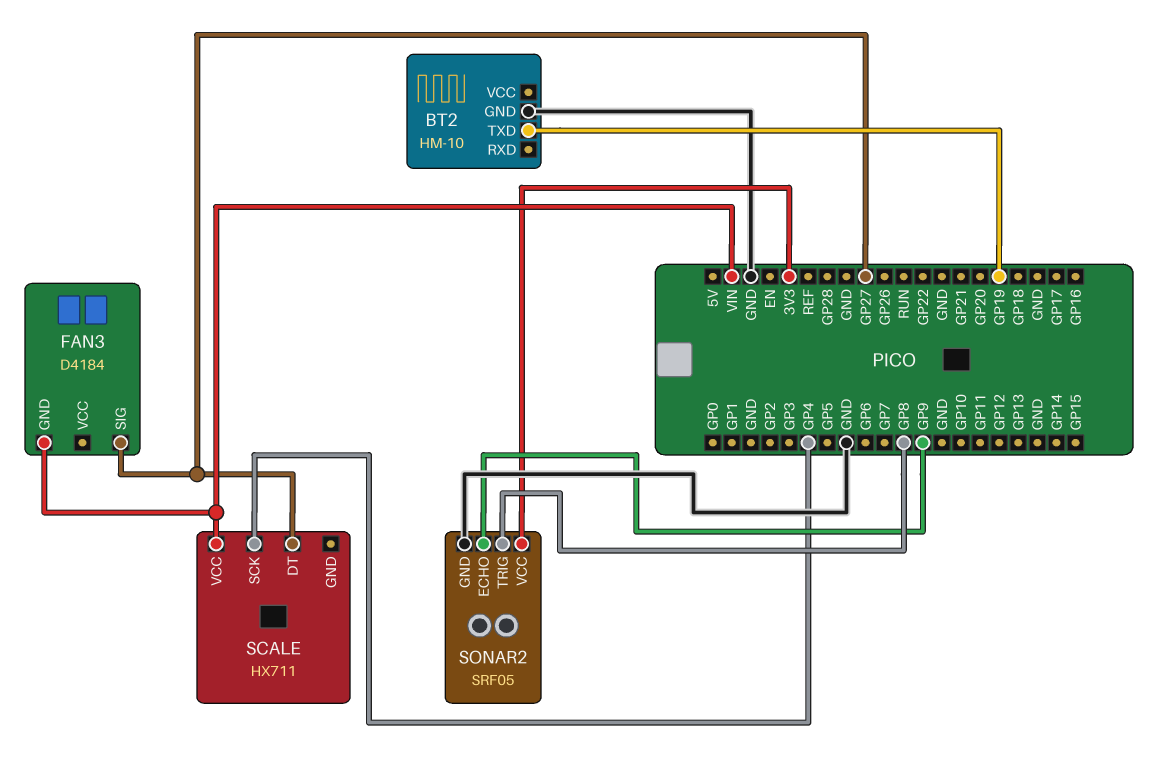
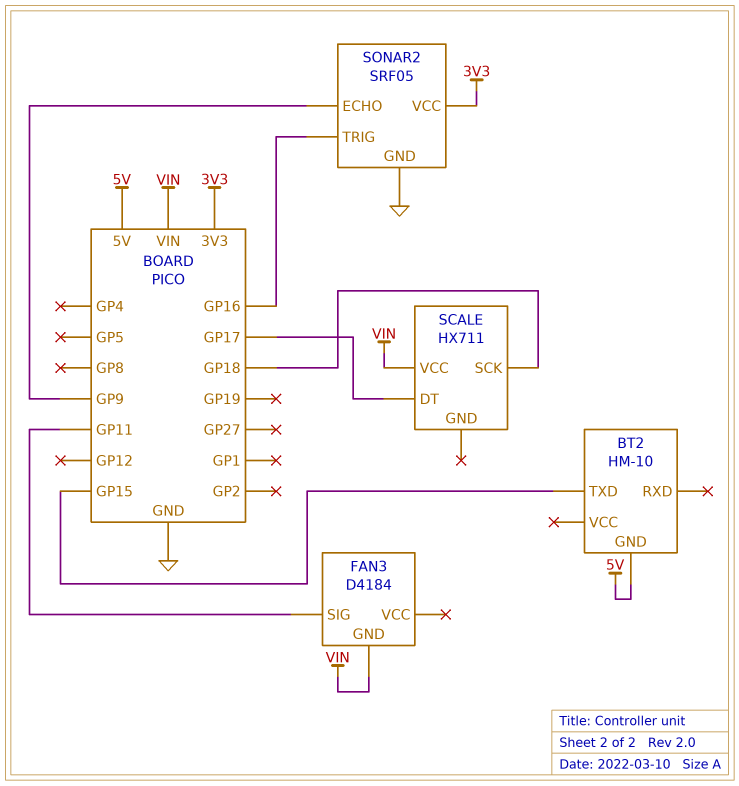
BT2 pin GND: GND -> 5V
BT2 pin TXD: GP19 -> GP15
FAN3 pin SIG: GP27 -> GP11
SCALE pin DT: GP27 -> GP17
SCALE pin SCK: GP4 -> GP18
SONAR2 pin TRIG: GP8 -> GP16

